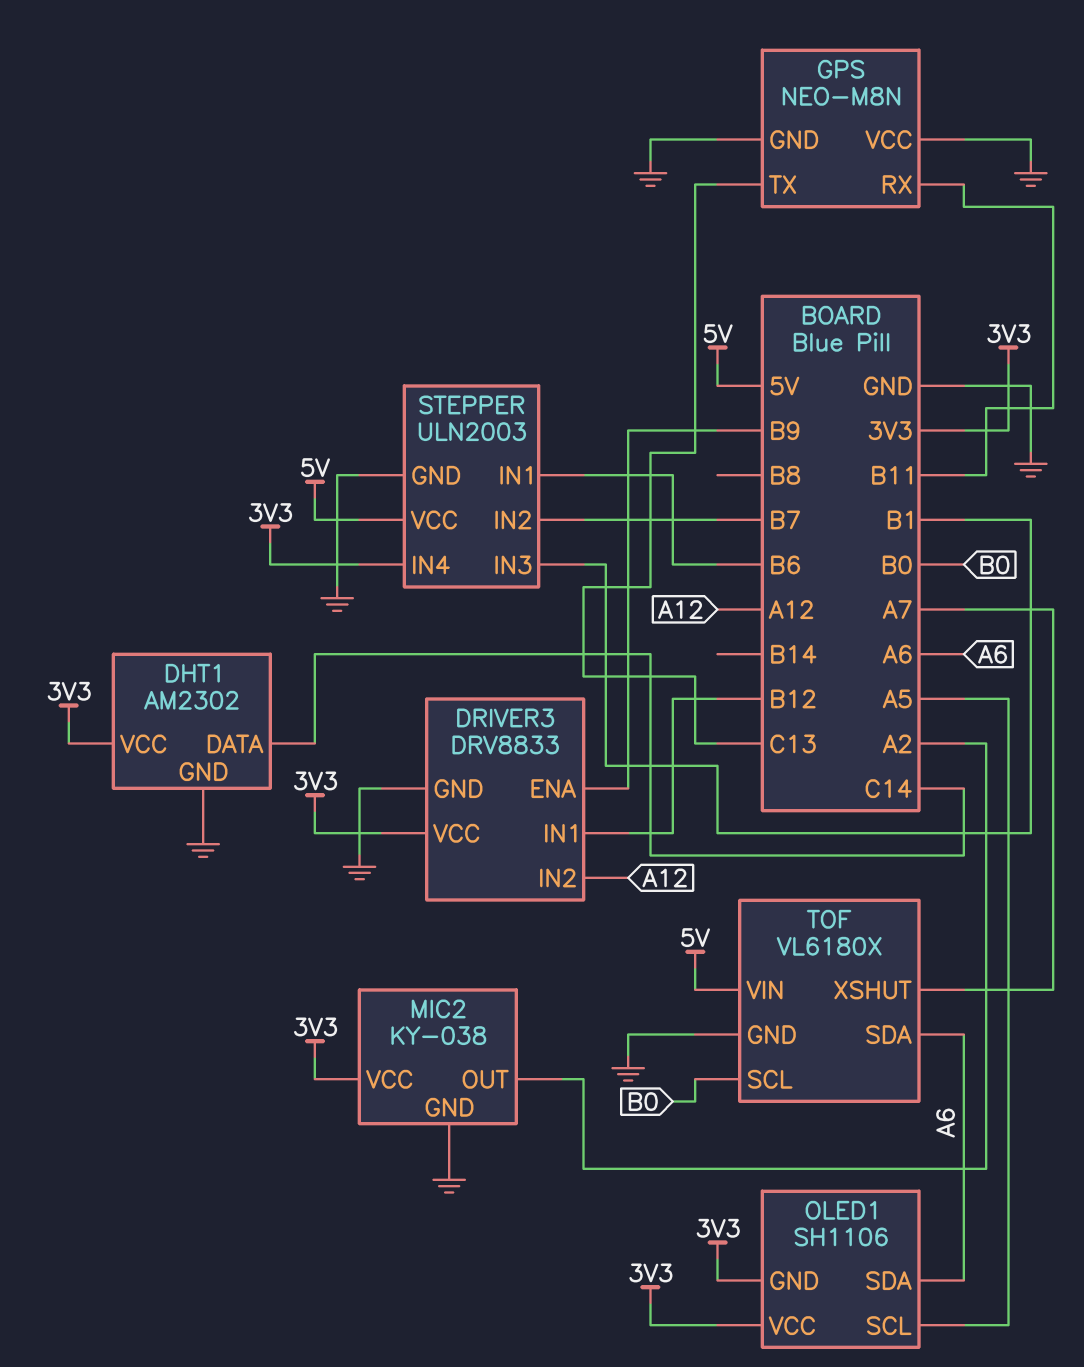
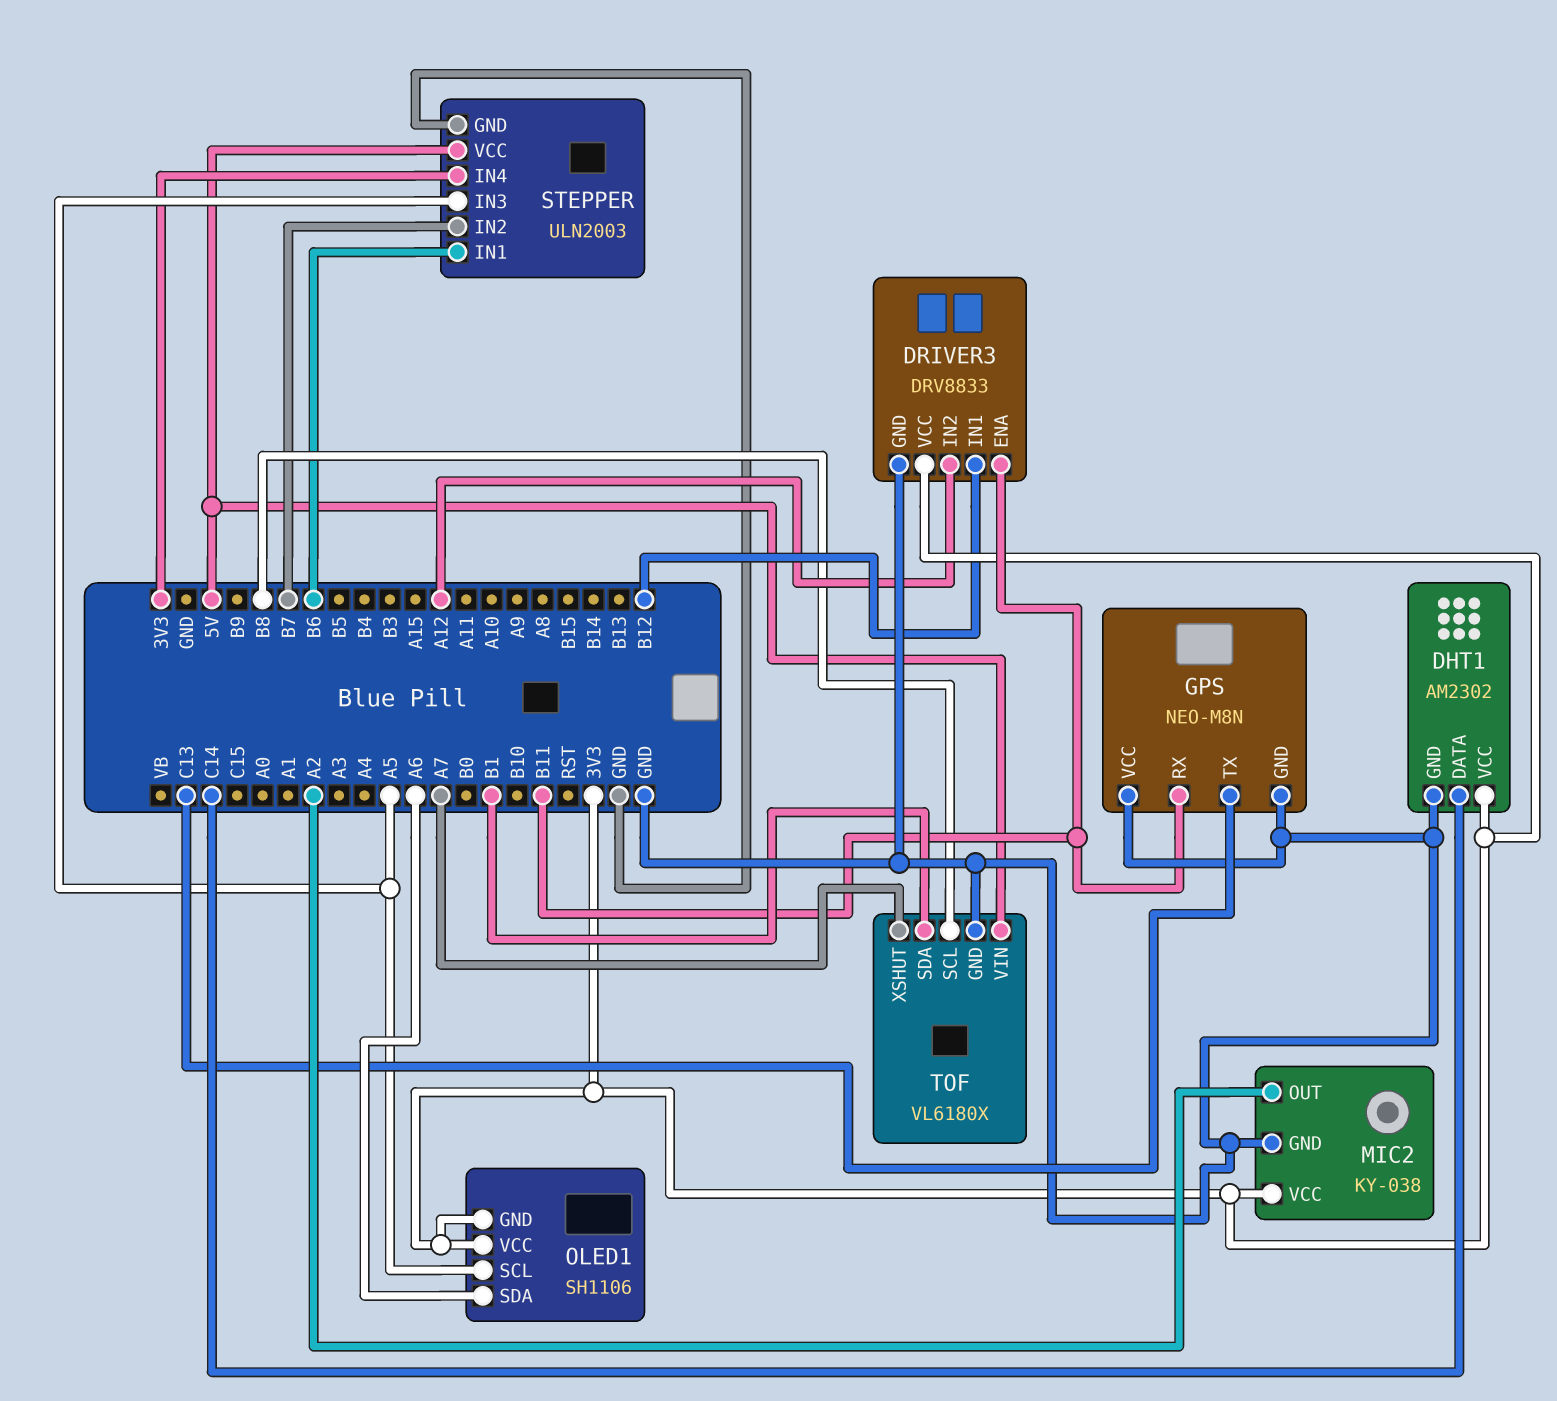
DRIVER3 pin ENA: B9 -> B11
STEPPER pin IN3: B1 -> A5
TOF pin SCL: B0 -> B8
TOF pin SDA: A6 -> B1

